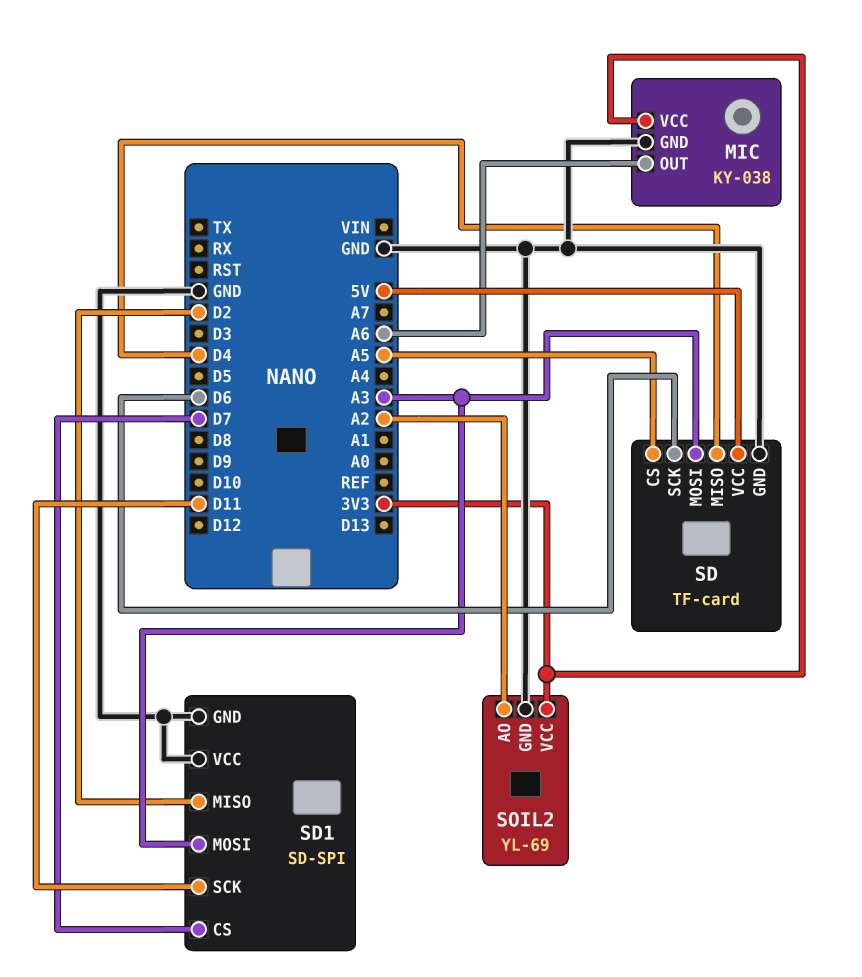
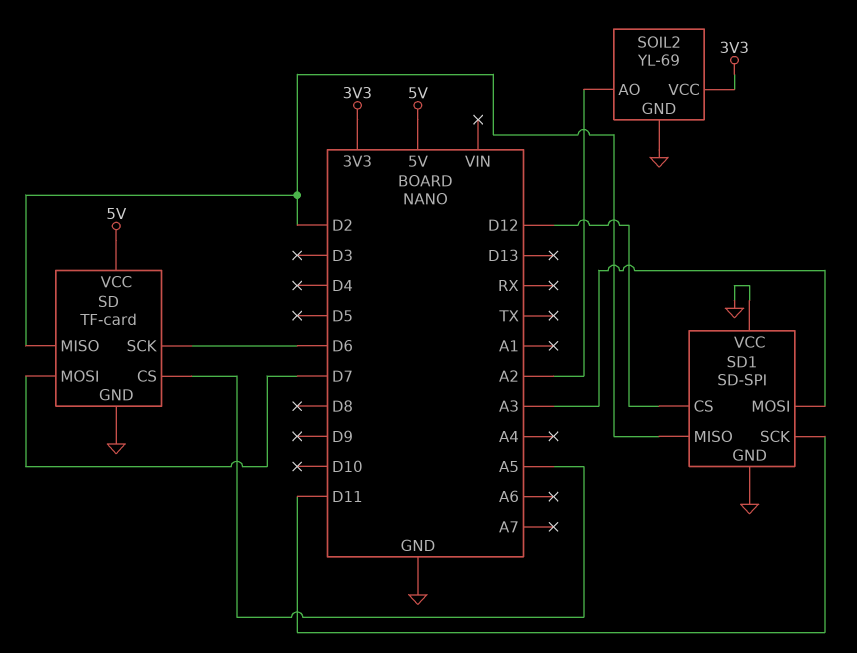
MIC: KY-038 -> none
MIC pin GND: GND -> none
MIC pin OUT: A6 -> none
MIC pin VCC: 3V3 -> none
SD pin MISO: D4 -> D2
SD pin MOSI: A3 -> D7
SD1 pin CS: D7 -> D12

